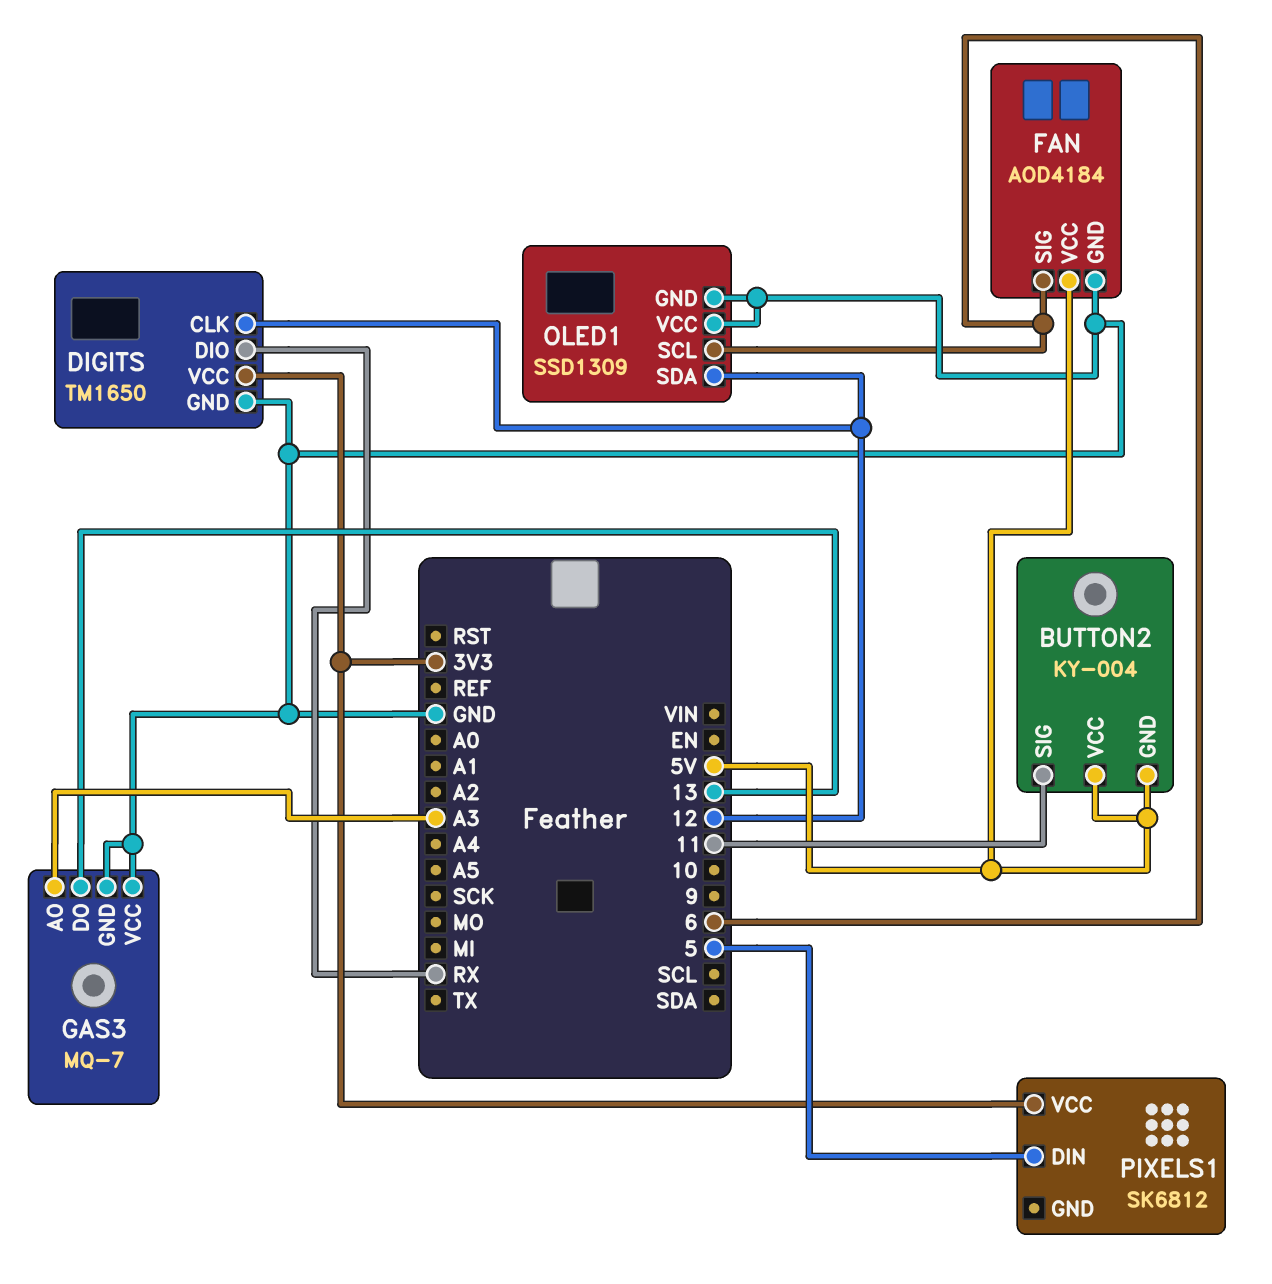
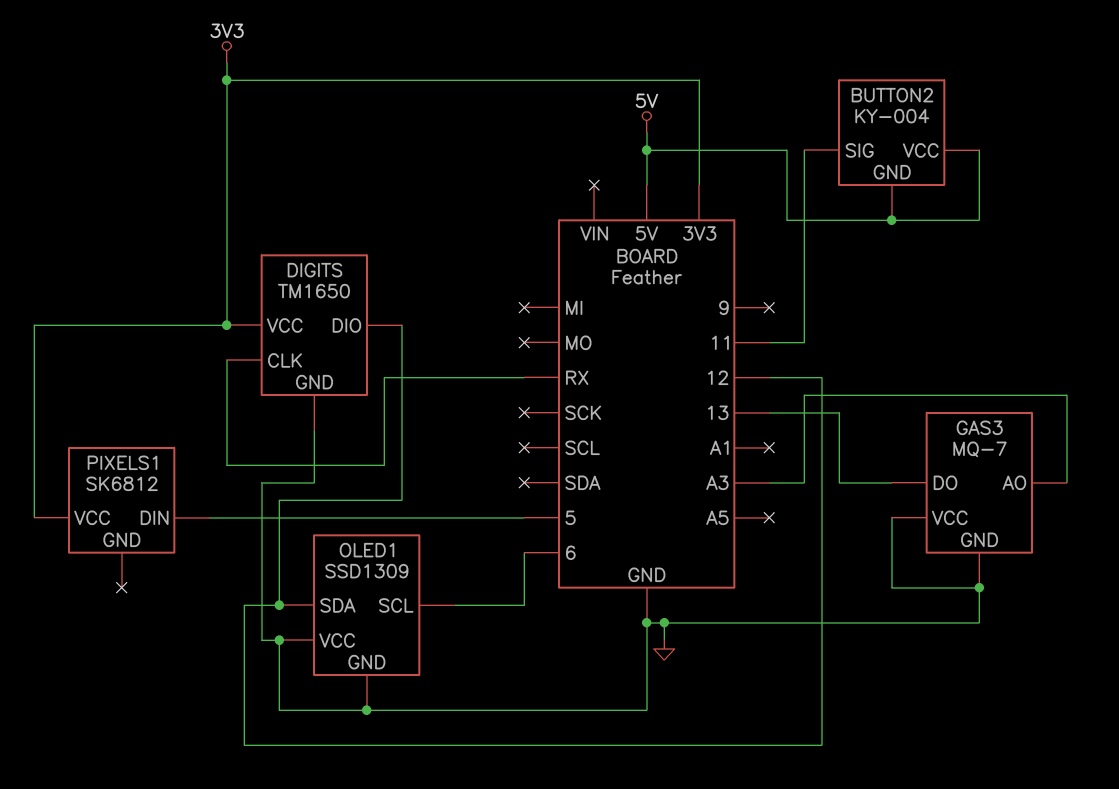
DIGITS pin CLK: 12 -> RX
DIGITS pin DIO: RX -> 12
FAN: AOD4184 -> none
FAN pin GND: GND -> none
FAN pin SIG: 6 -> none
FAN pin VCC: 5V -> none

